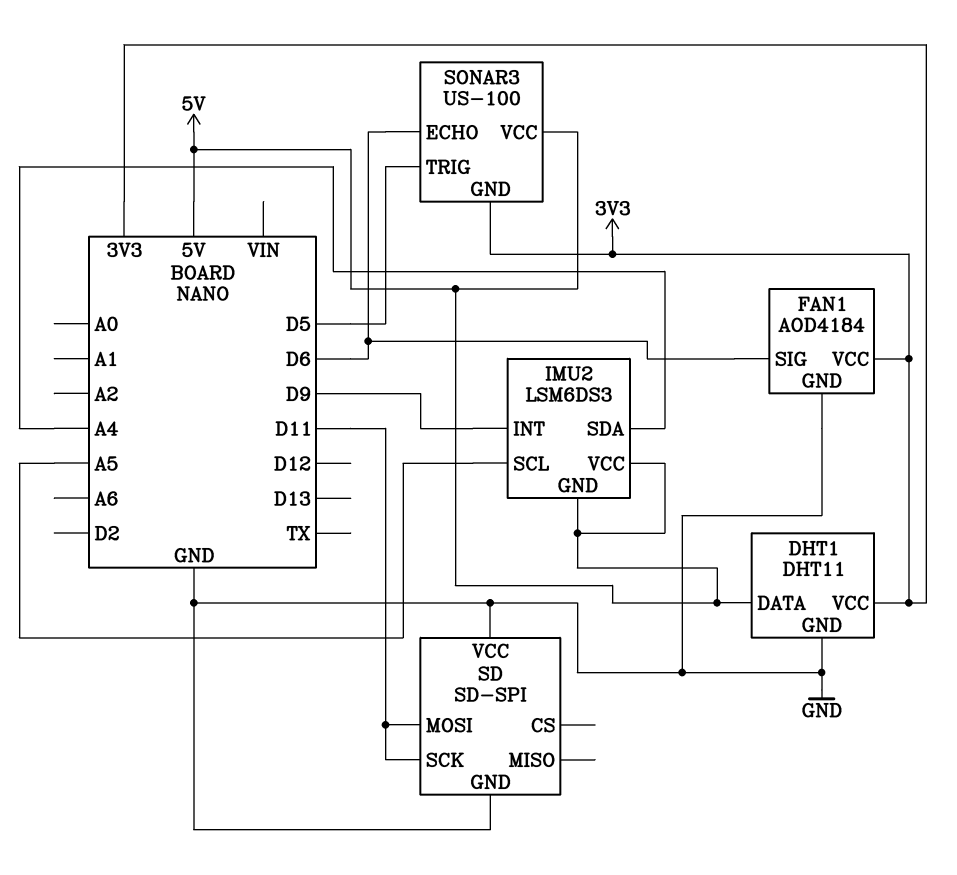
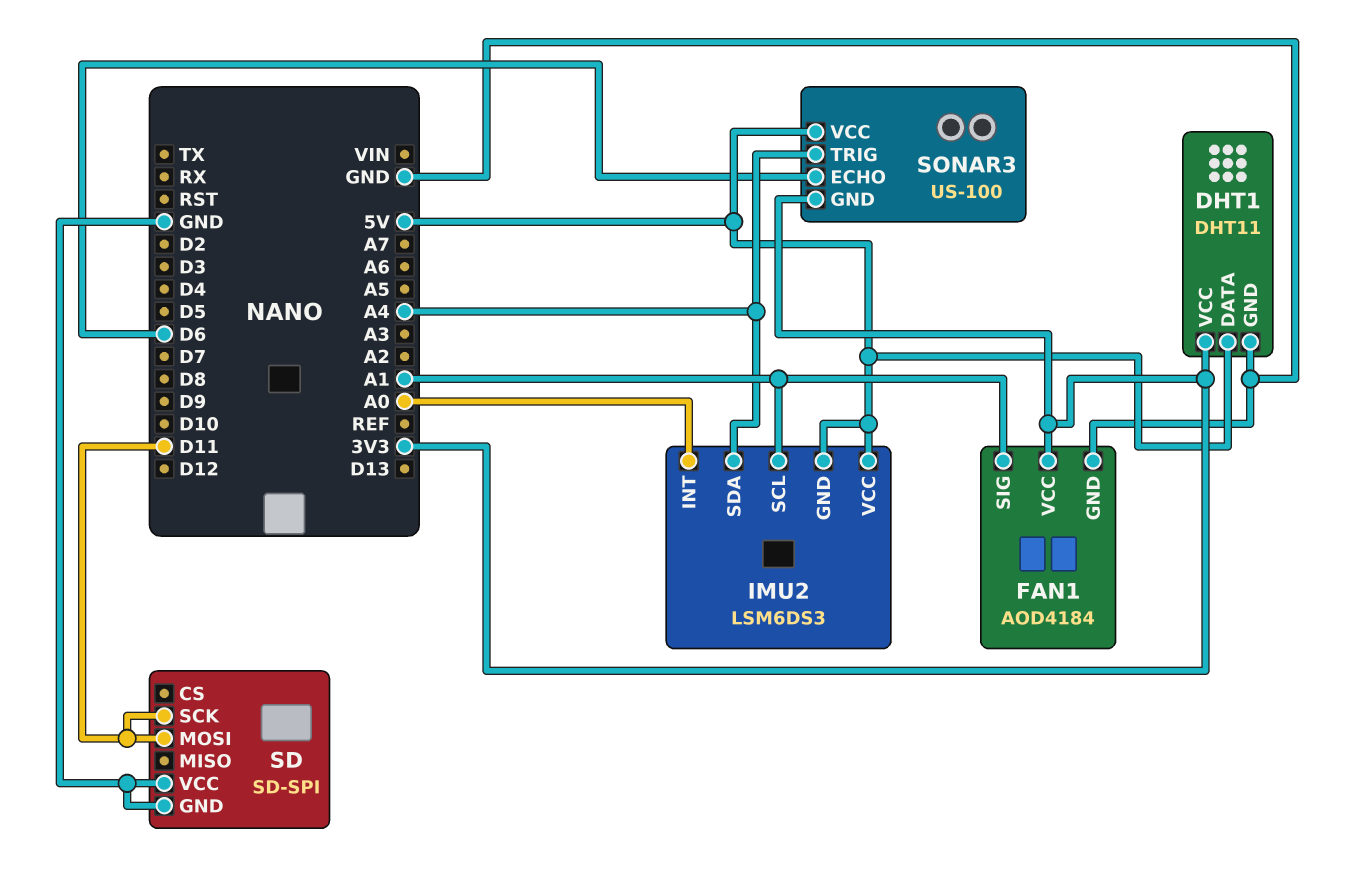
FAN1 pin SIG: D6 -> A1
IMU2 pin INT: D9 -> A0
IMU2 pin SCL: A5 -> A1
SONAR3 pin TRIG: D5 -> A4

